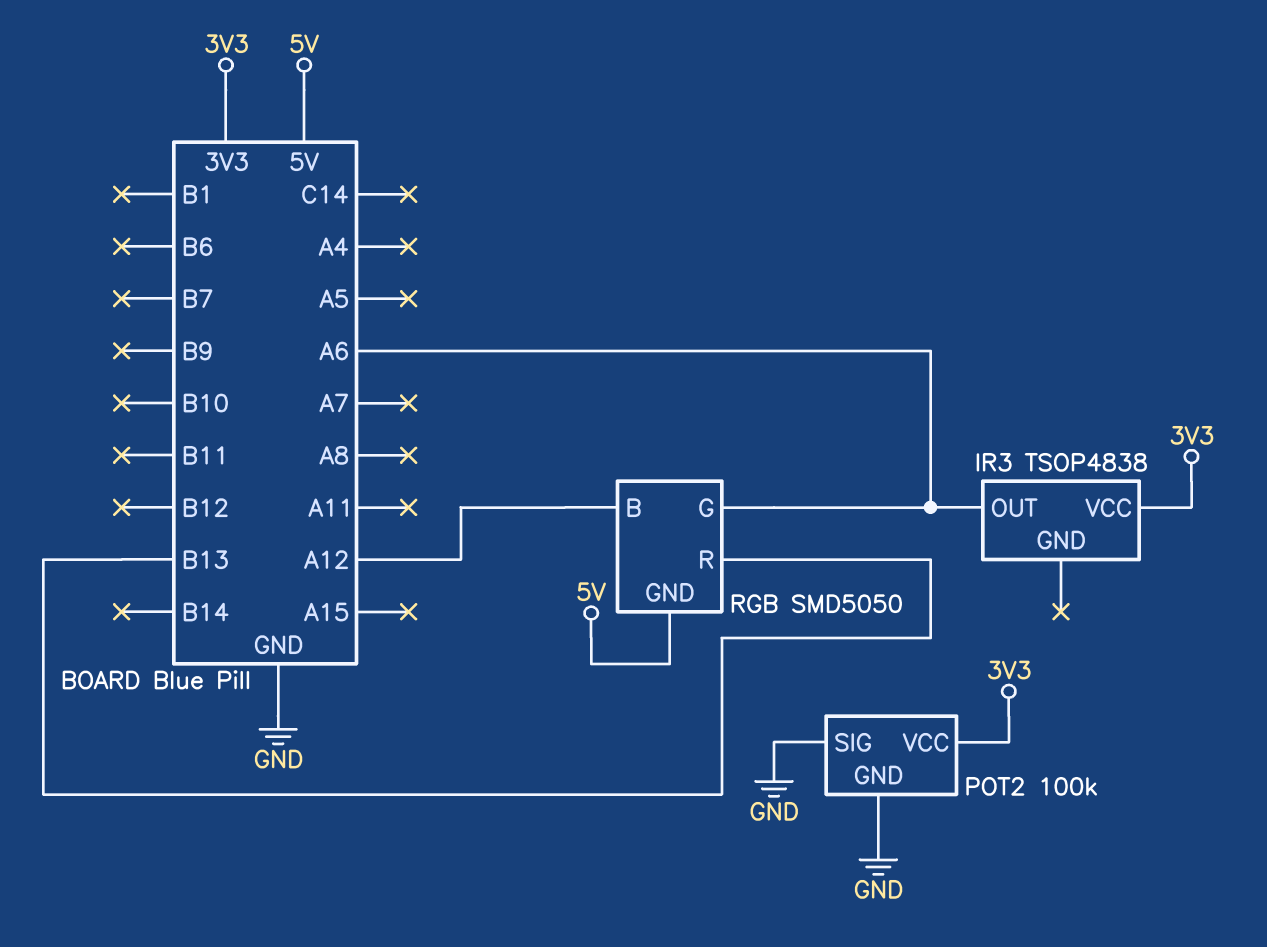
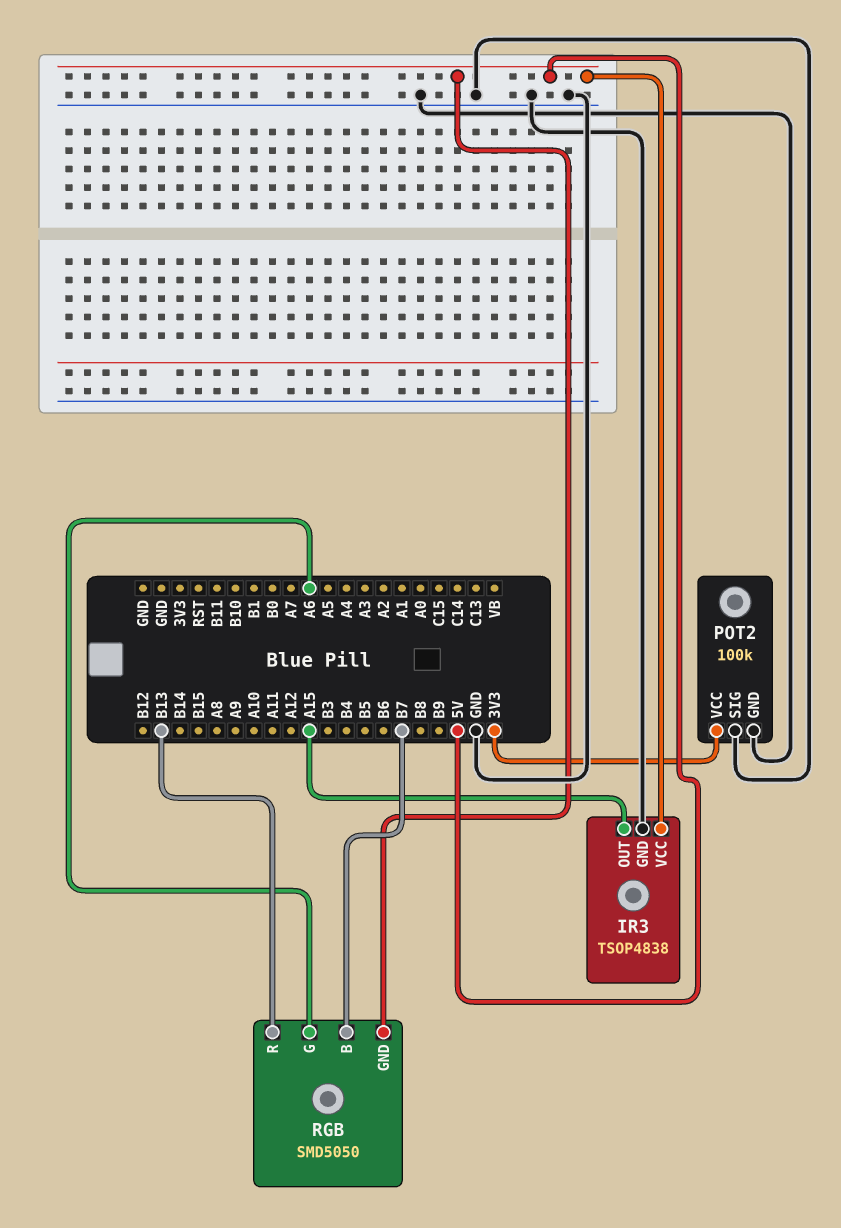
IR3 pin GND: none -> GND
IR3 pin OUT: A6 -> A15
IR3 pin VCC: 3V3 -> 5V
RGB pin B: A12 -> B7

